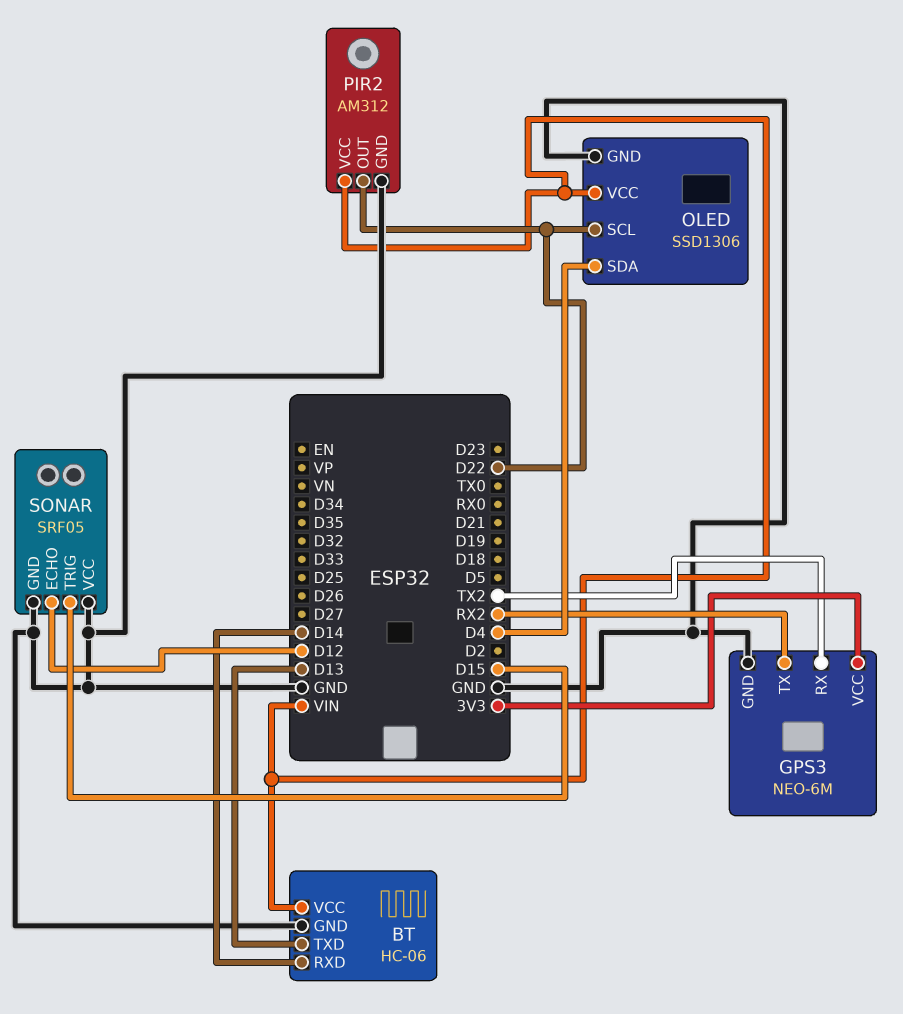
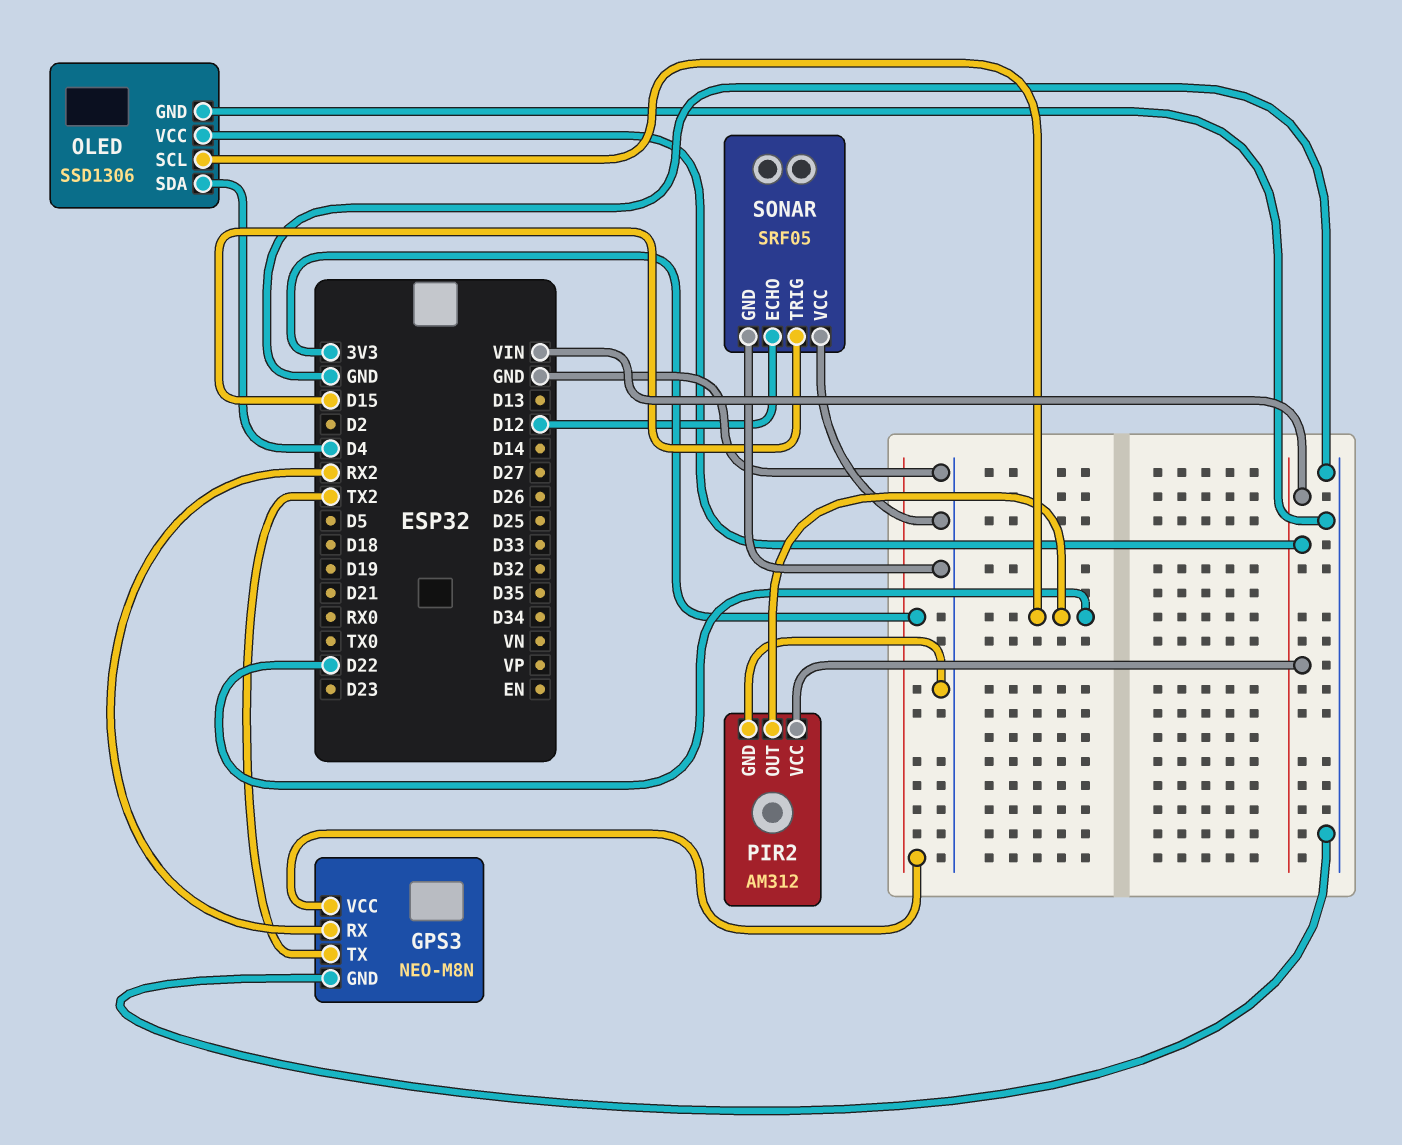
BT: HC-06 -> none
BT pin GND: GND -> none
BT pin RXD: D14 -> none
BT pin TXD: D13 -> none
BT pin VCC: VIN -> none
GPS3: NEO-6M -> NEO-M8N
GPS3 pin RX: TX2 -> RX2
GPS3 pin TX: RX2 -> TX2

